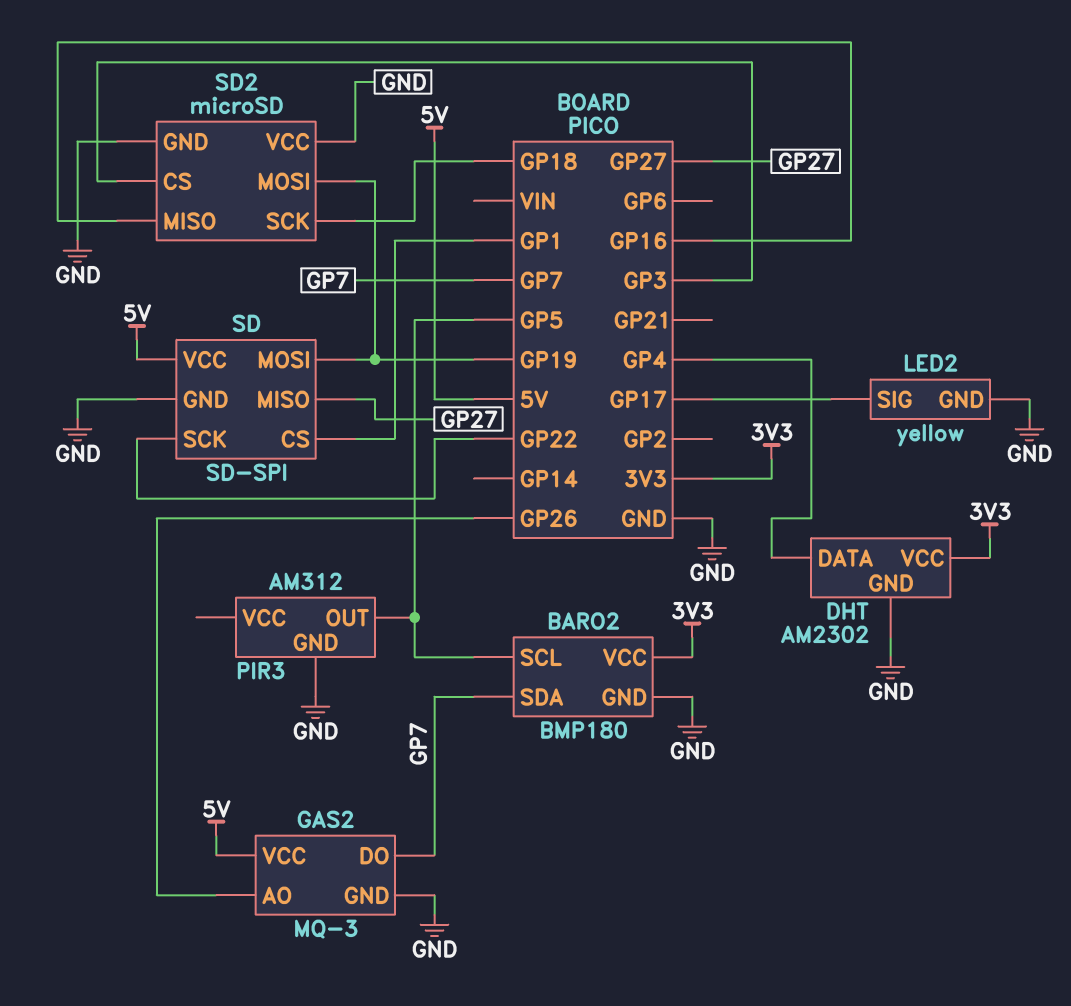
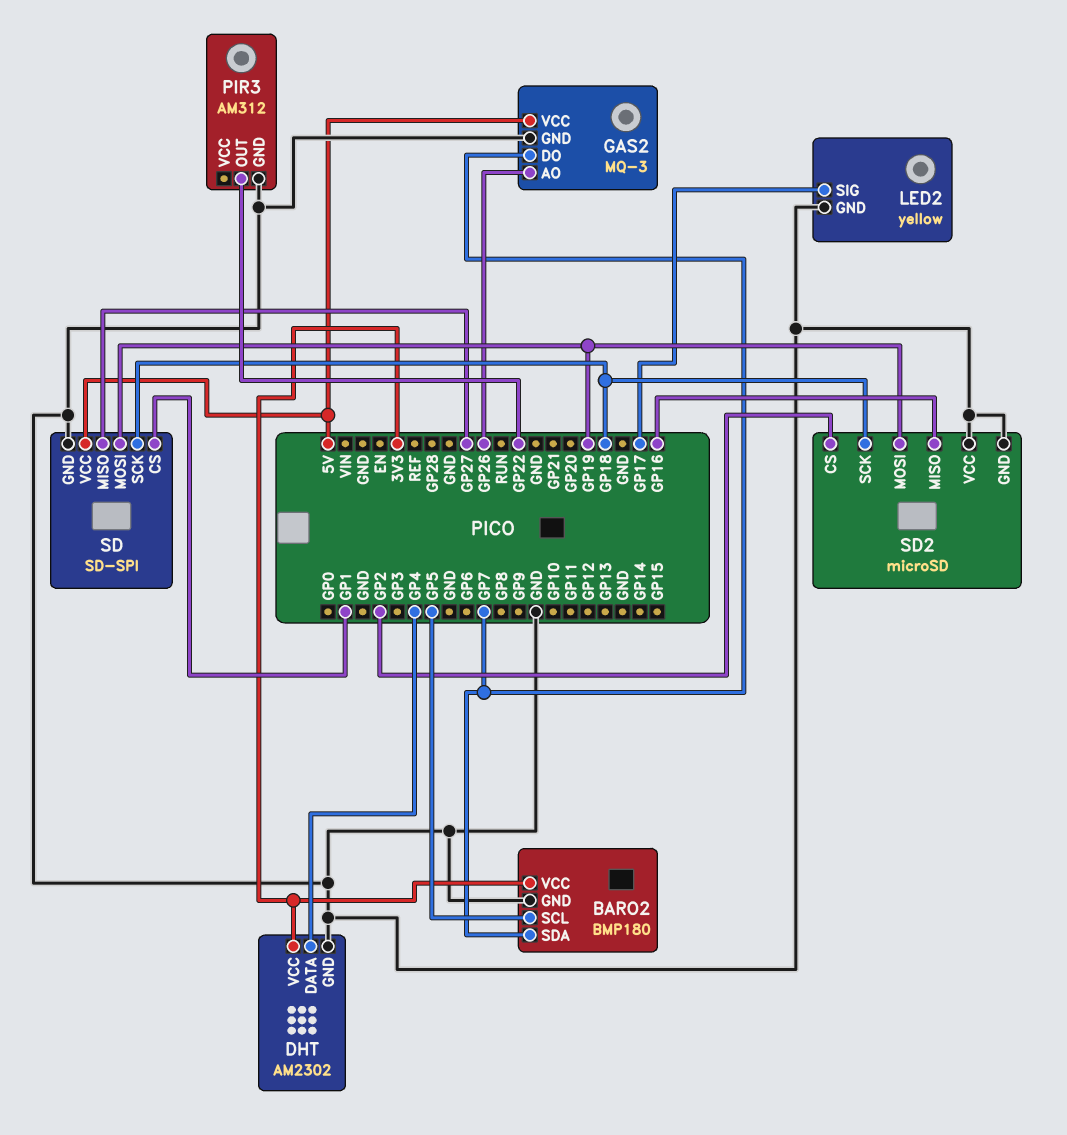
PIR3 pin OUT: GP5 -> GP22
SD pin SCK: GP22 -> GP18
SD2 pin CS: GP3 -> GP2

